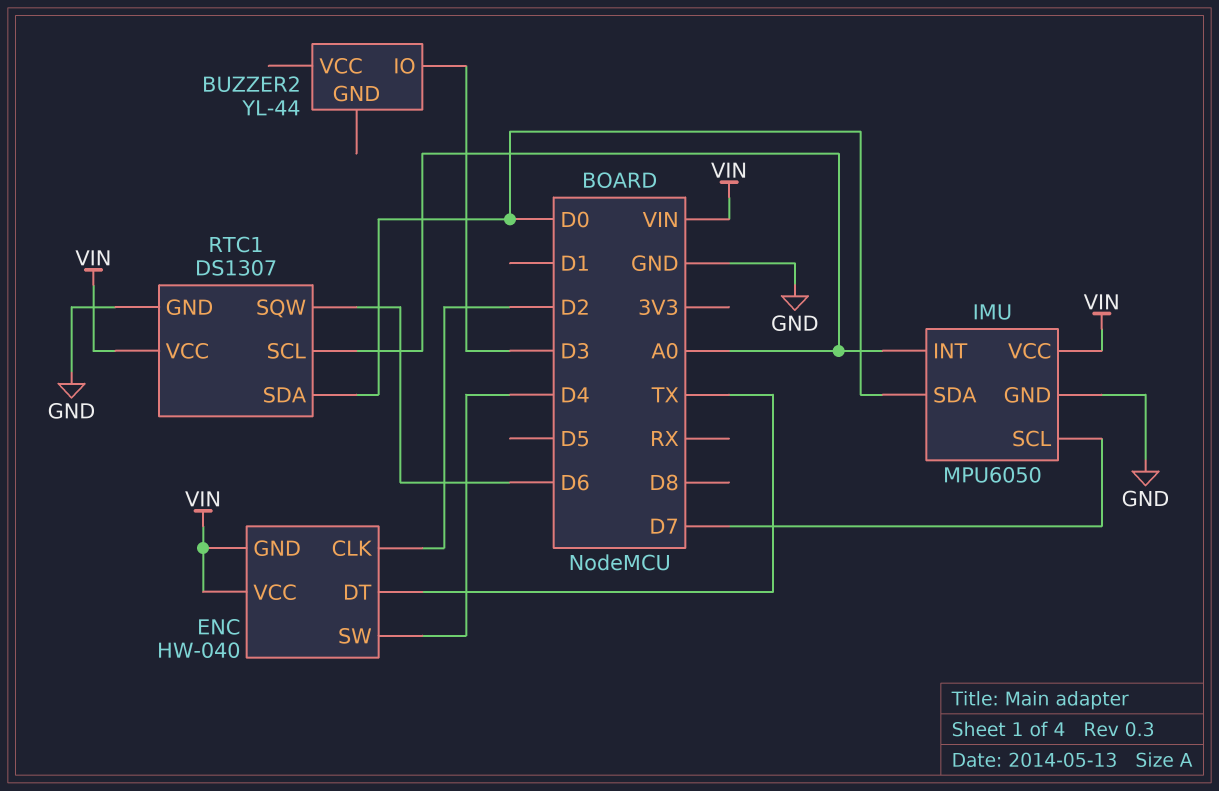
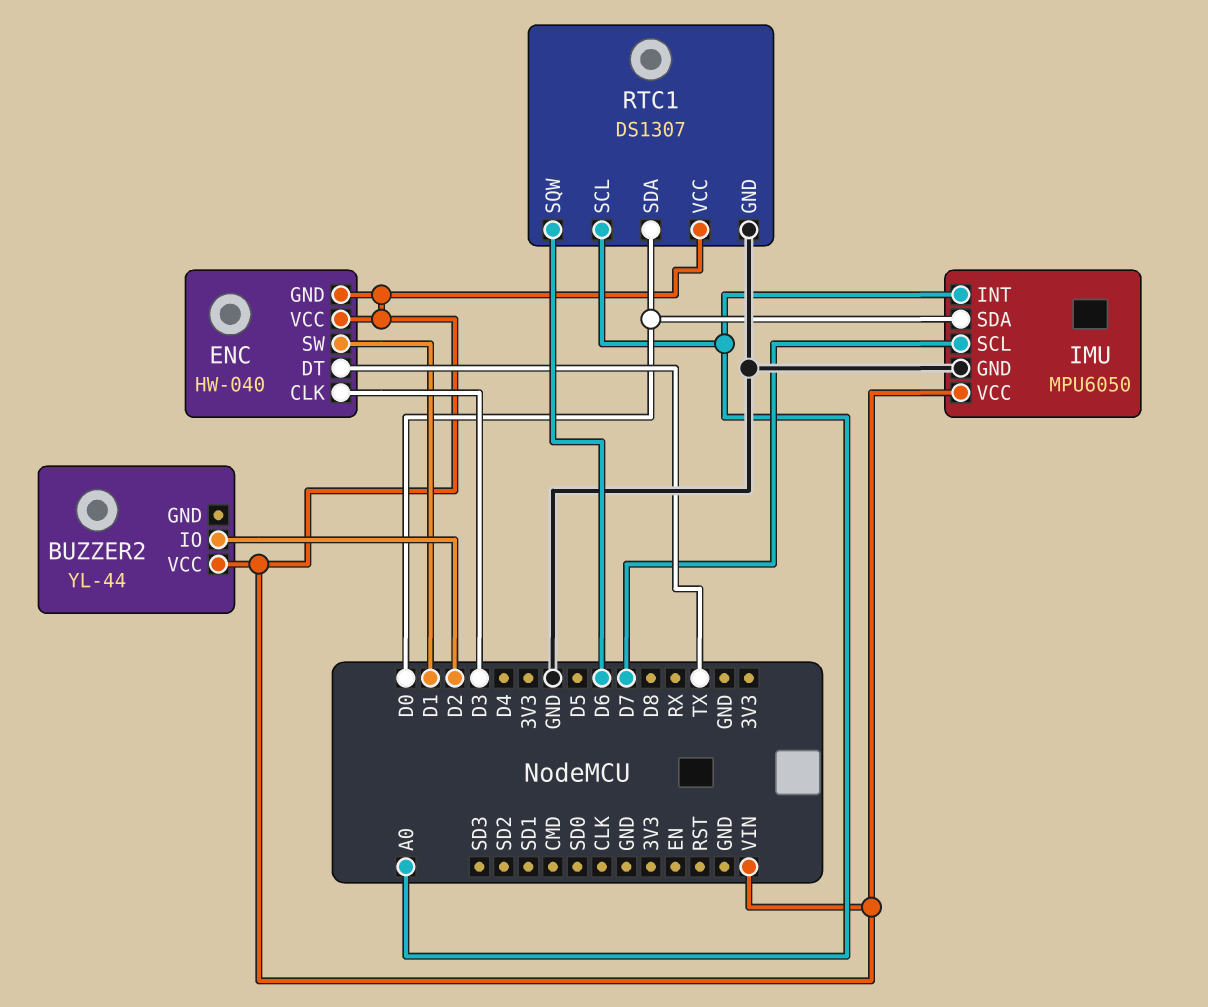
BUZZER2 pin IO: D3 -> D2
BUZZER2 pin VCC: none -> VIN
ENC pin CLK: D2 -> D3
ENC pin SW: D4 -> D1

